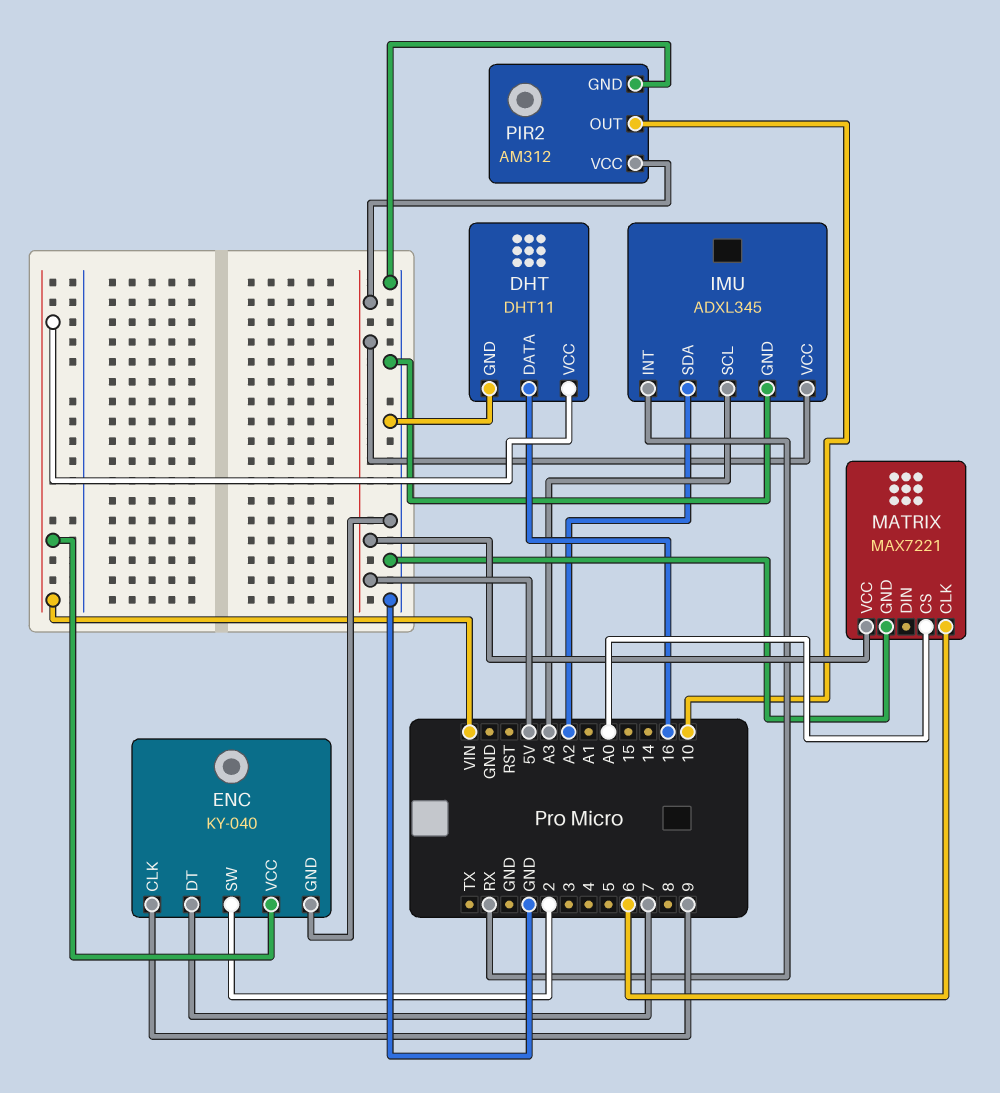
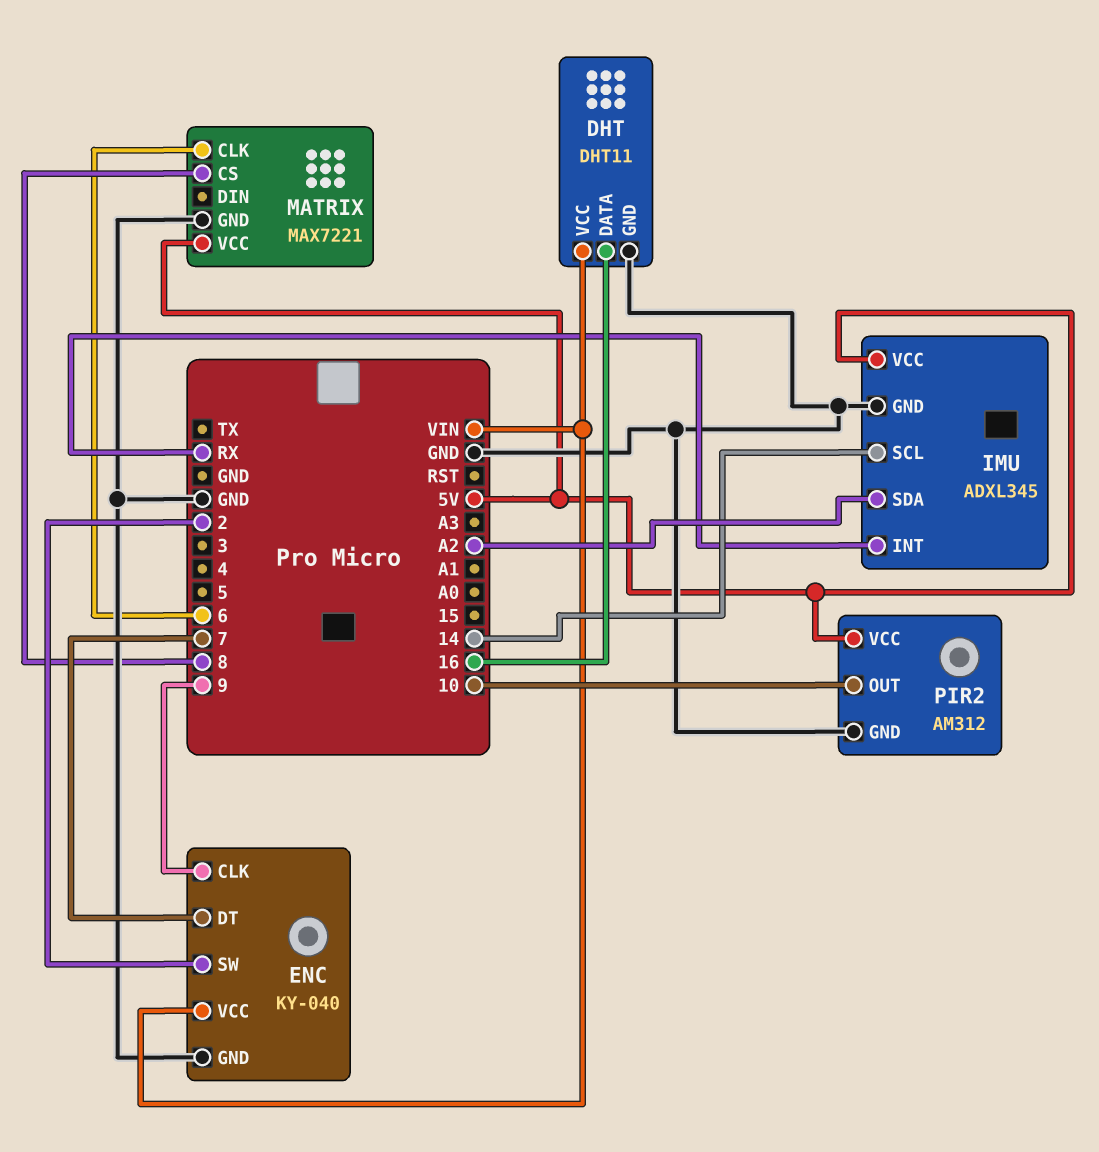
IMU pin SCL: A3 -> 14
MATRIX pin CS: A0 -> 8

